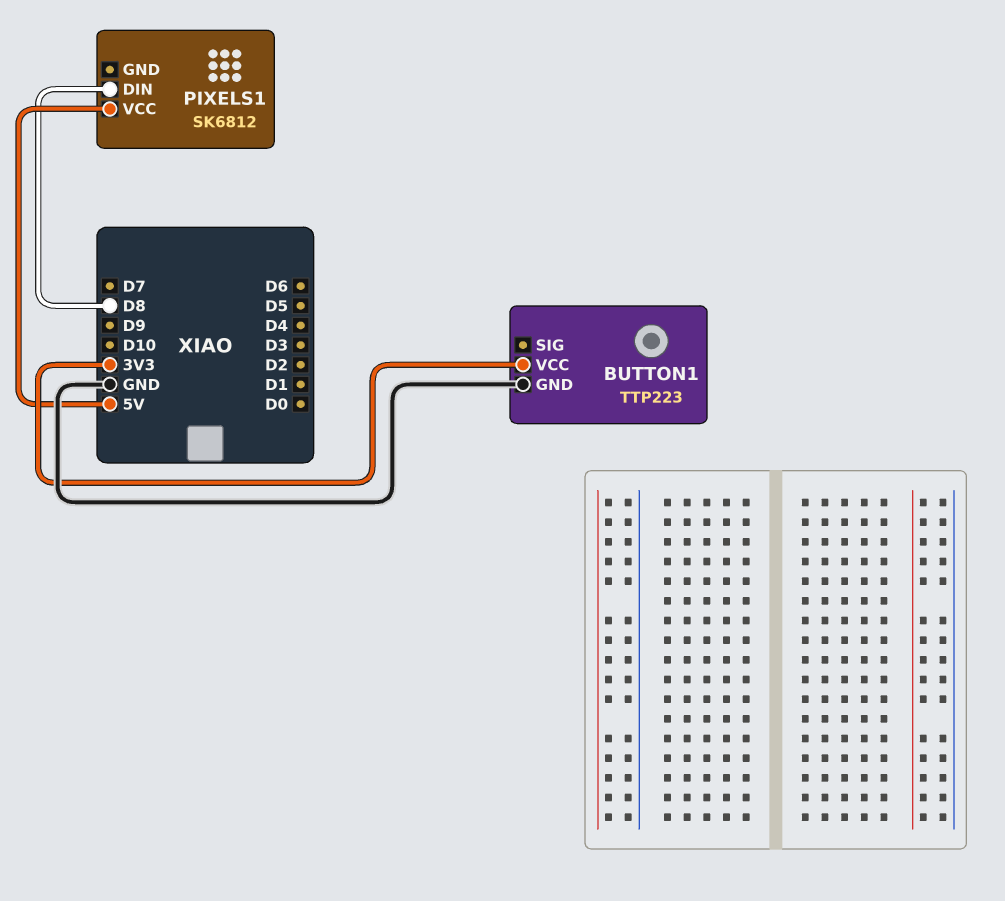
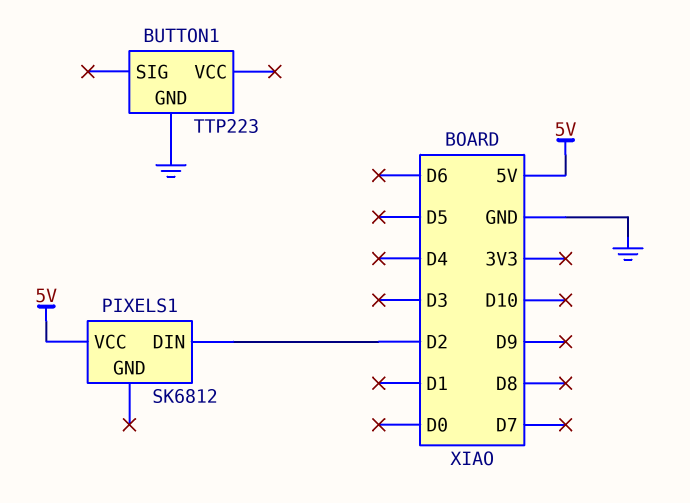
BUTTON1 pin VCC: 3V3 -> none
PIXELS1 pin DIN: D8 -> D2

